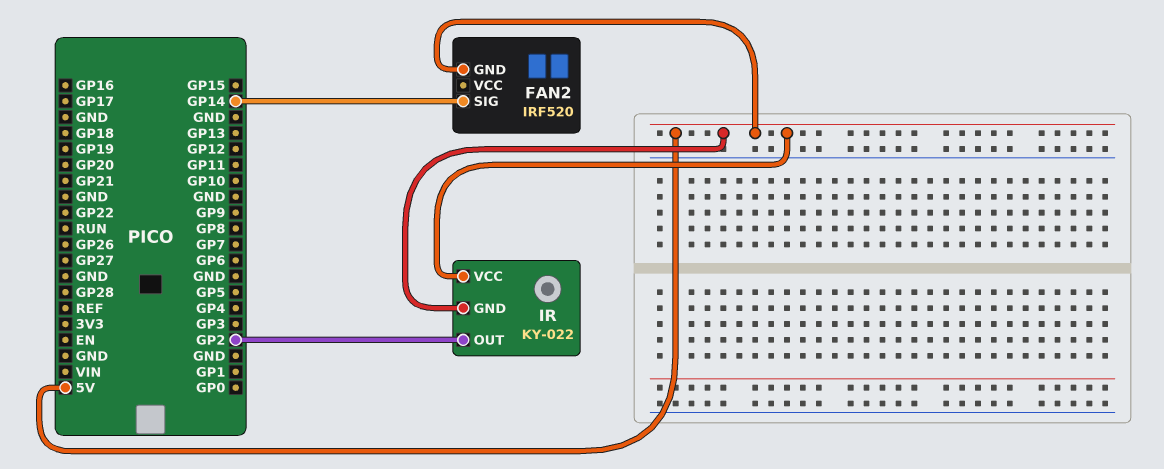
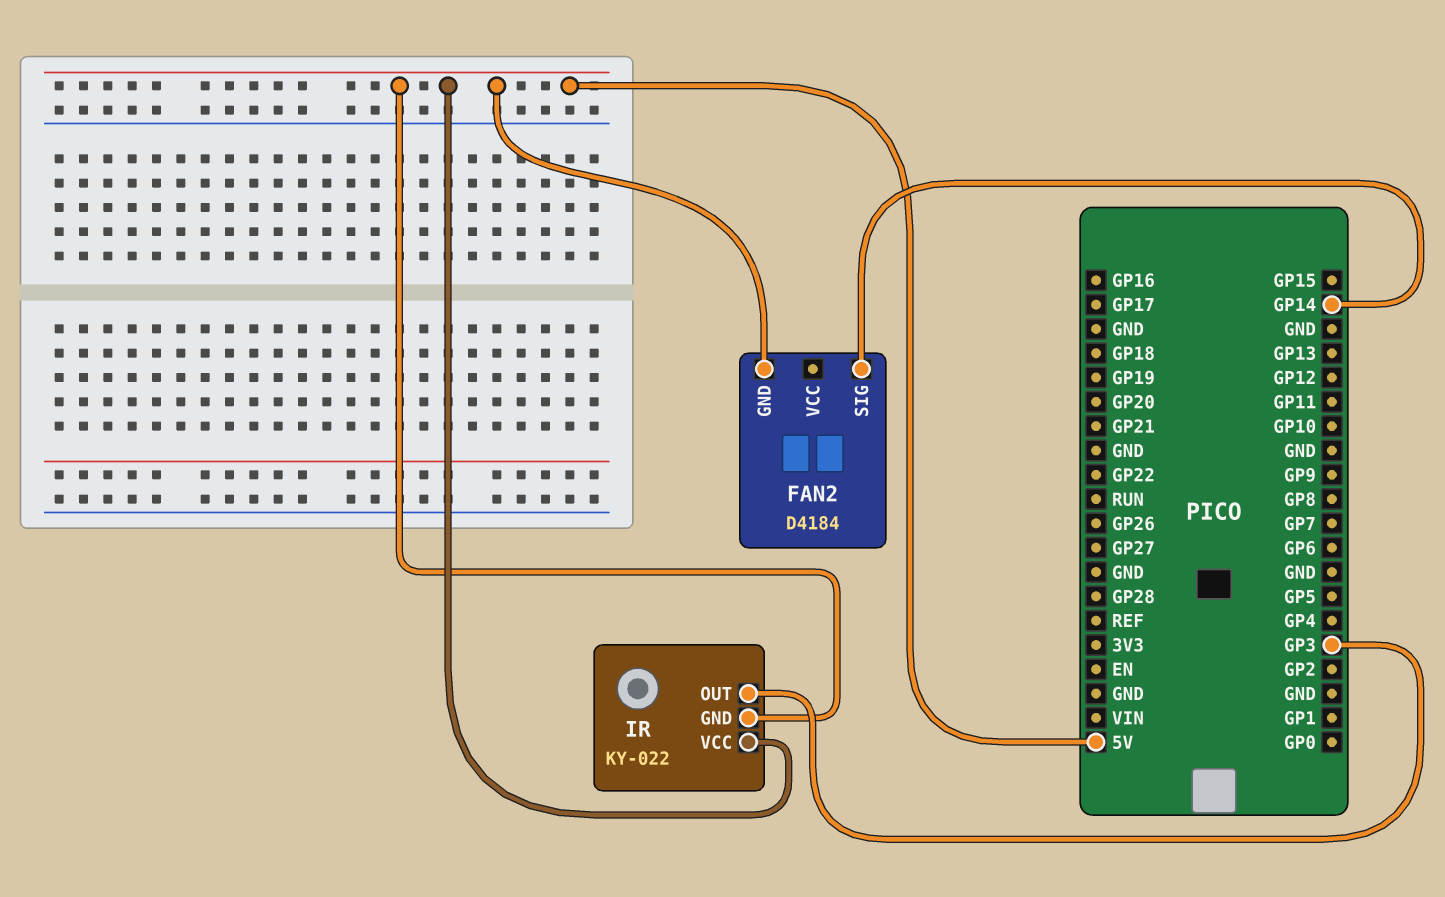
FAN2: IRF520 -> D4184
IR pin OUT: GP2 -> GP3

